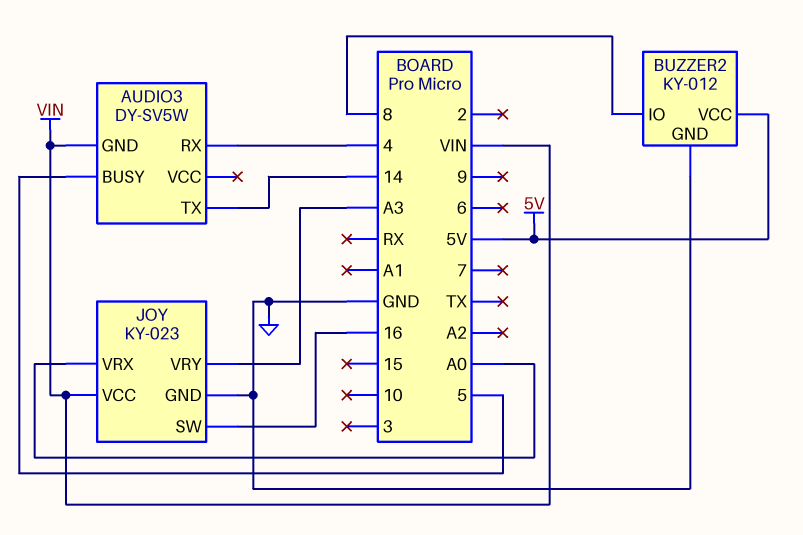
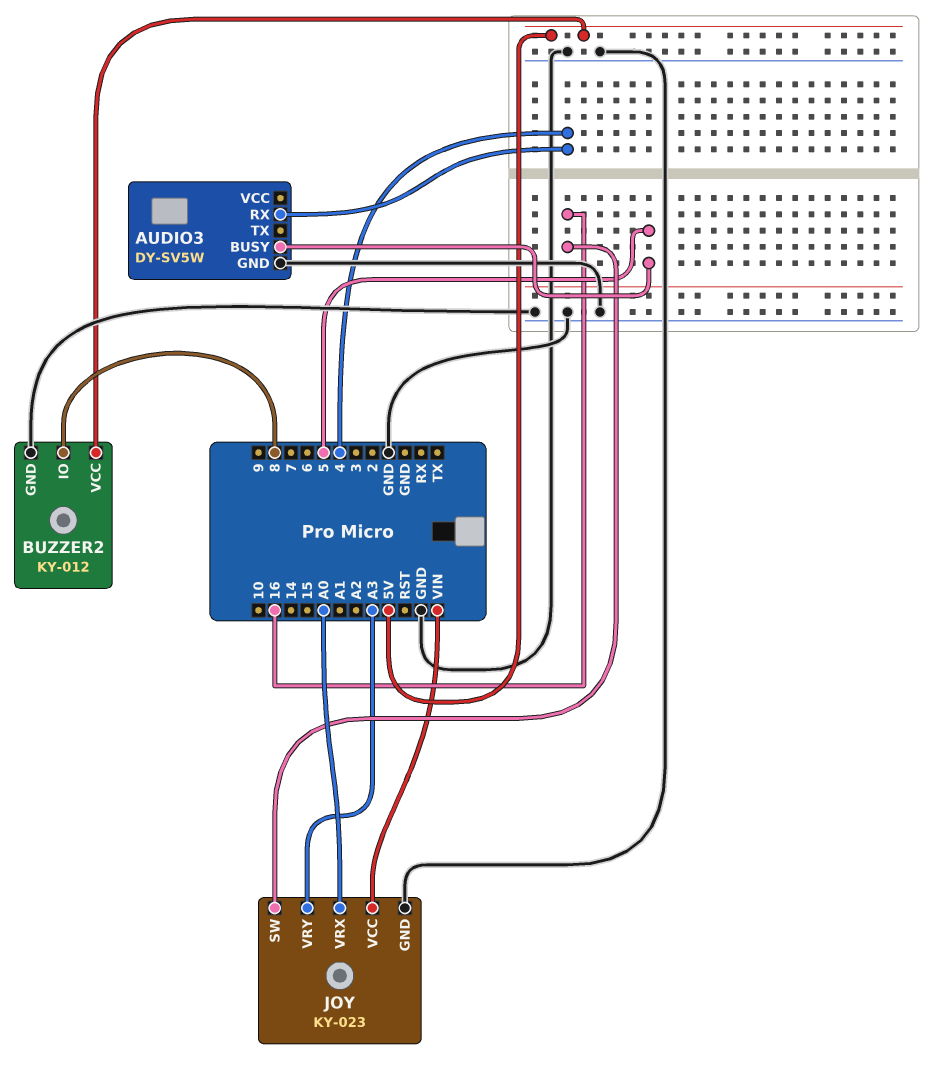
AUDIO3 pin GND: VIN -> GND
AUDIO3 pin TX: 14 -> none

